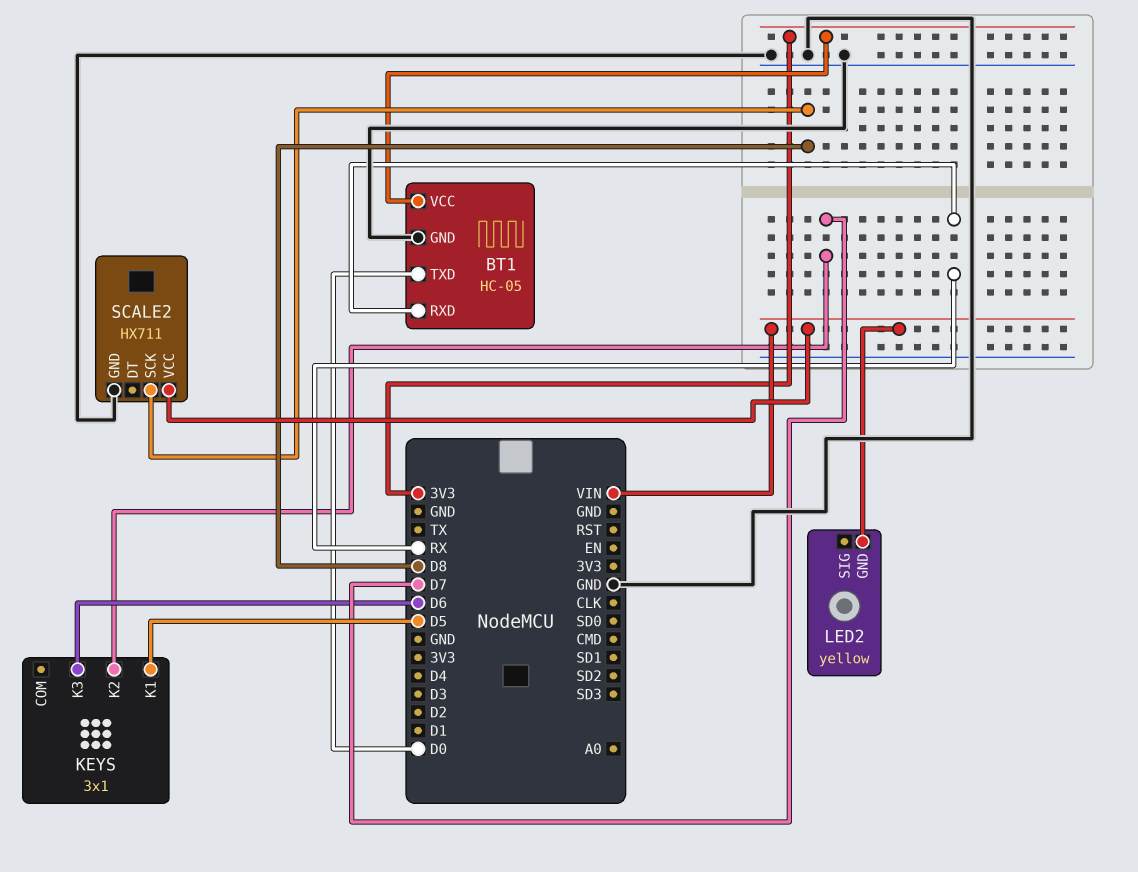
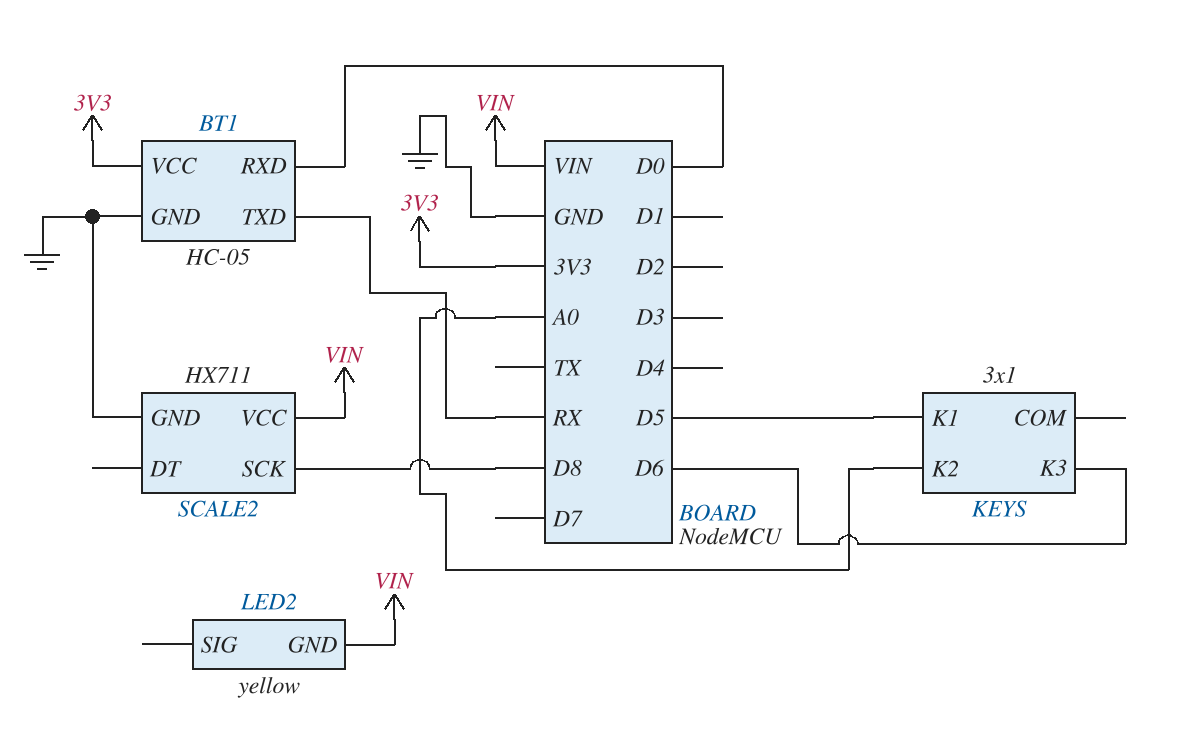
BT1 pin RXD: RX -> D0
BT1 pin TXD: D0 -> RX
KEYS pin K2: D7 -> A0

